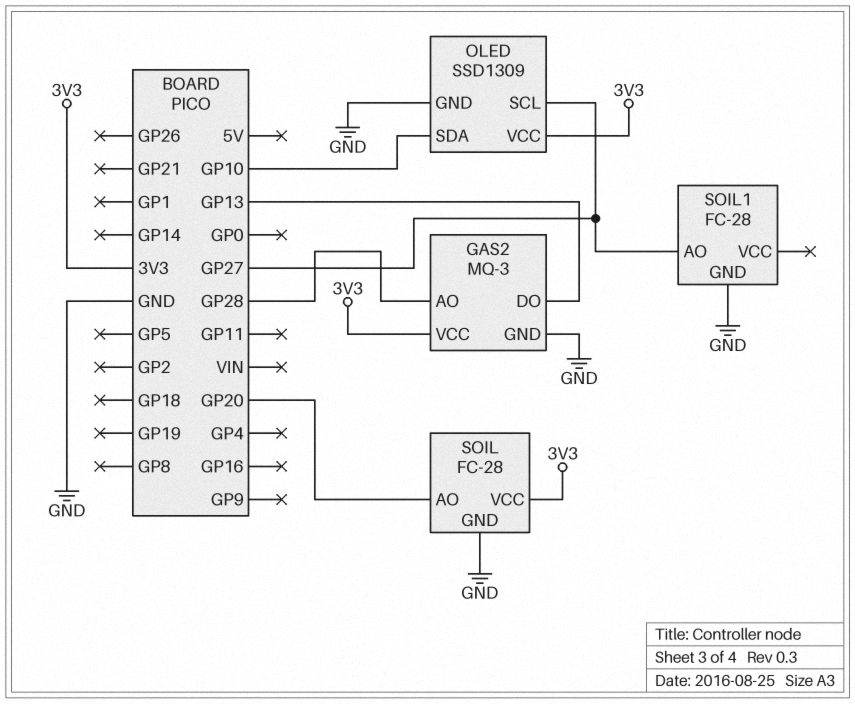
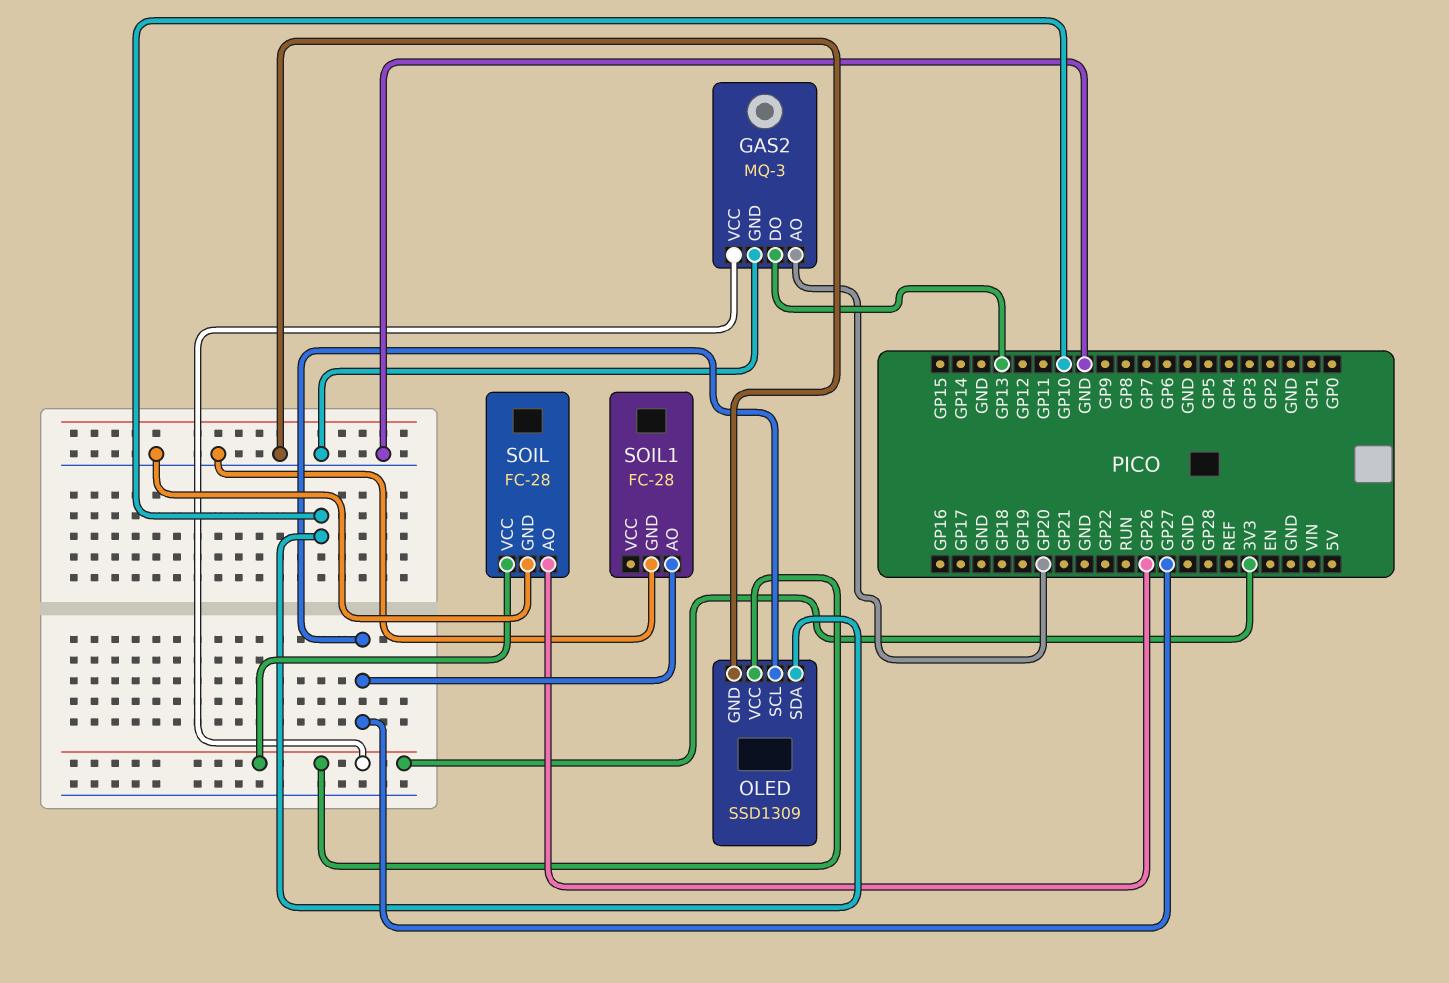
GAS2 pin AO: GP28 -> GP20
SOIL pin AO: GP20 -> GP26

